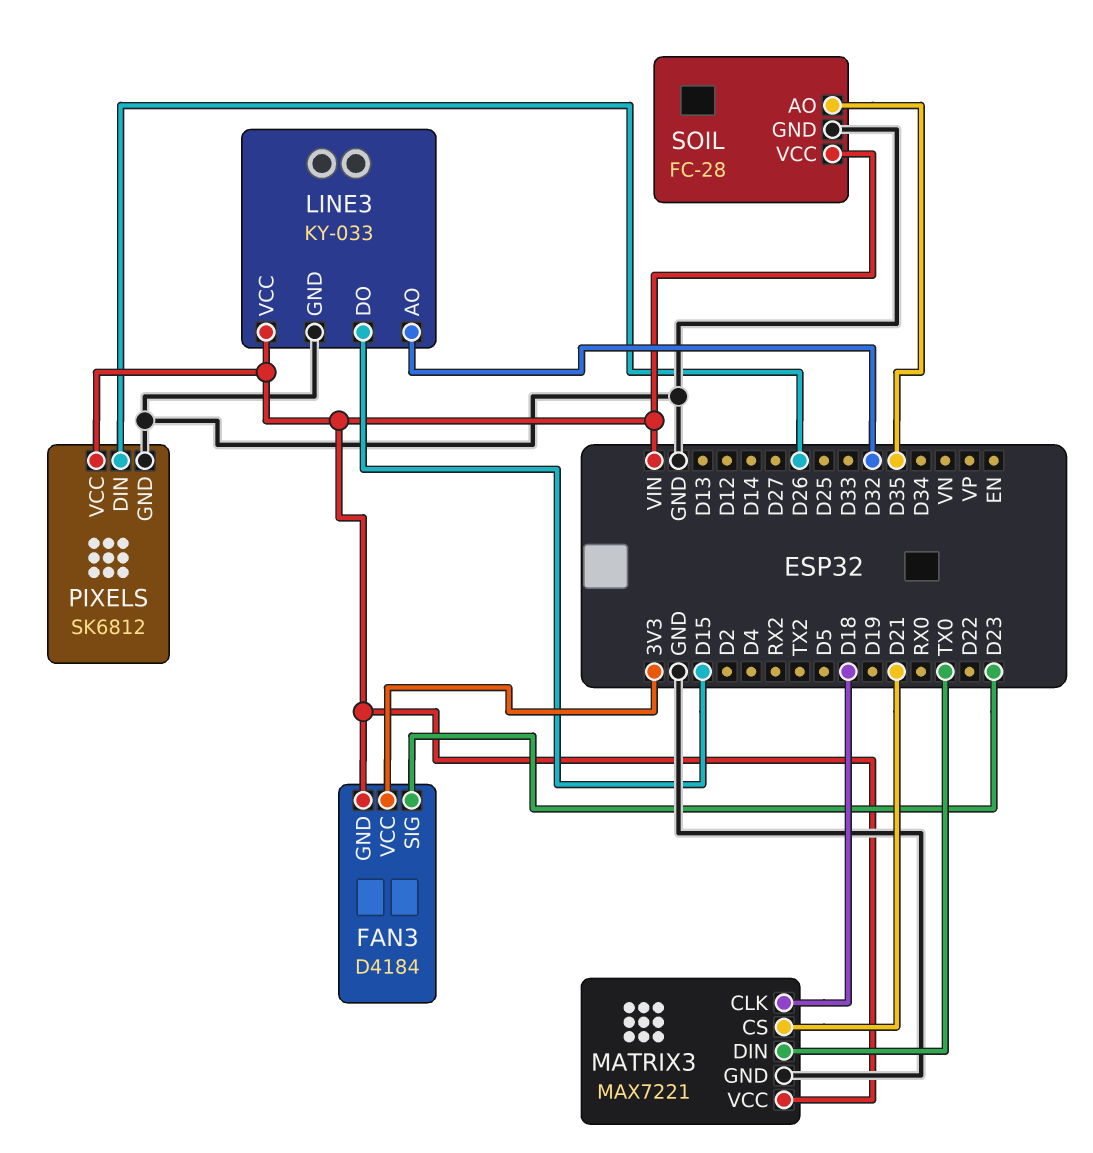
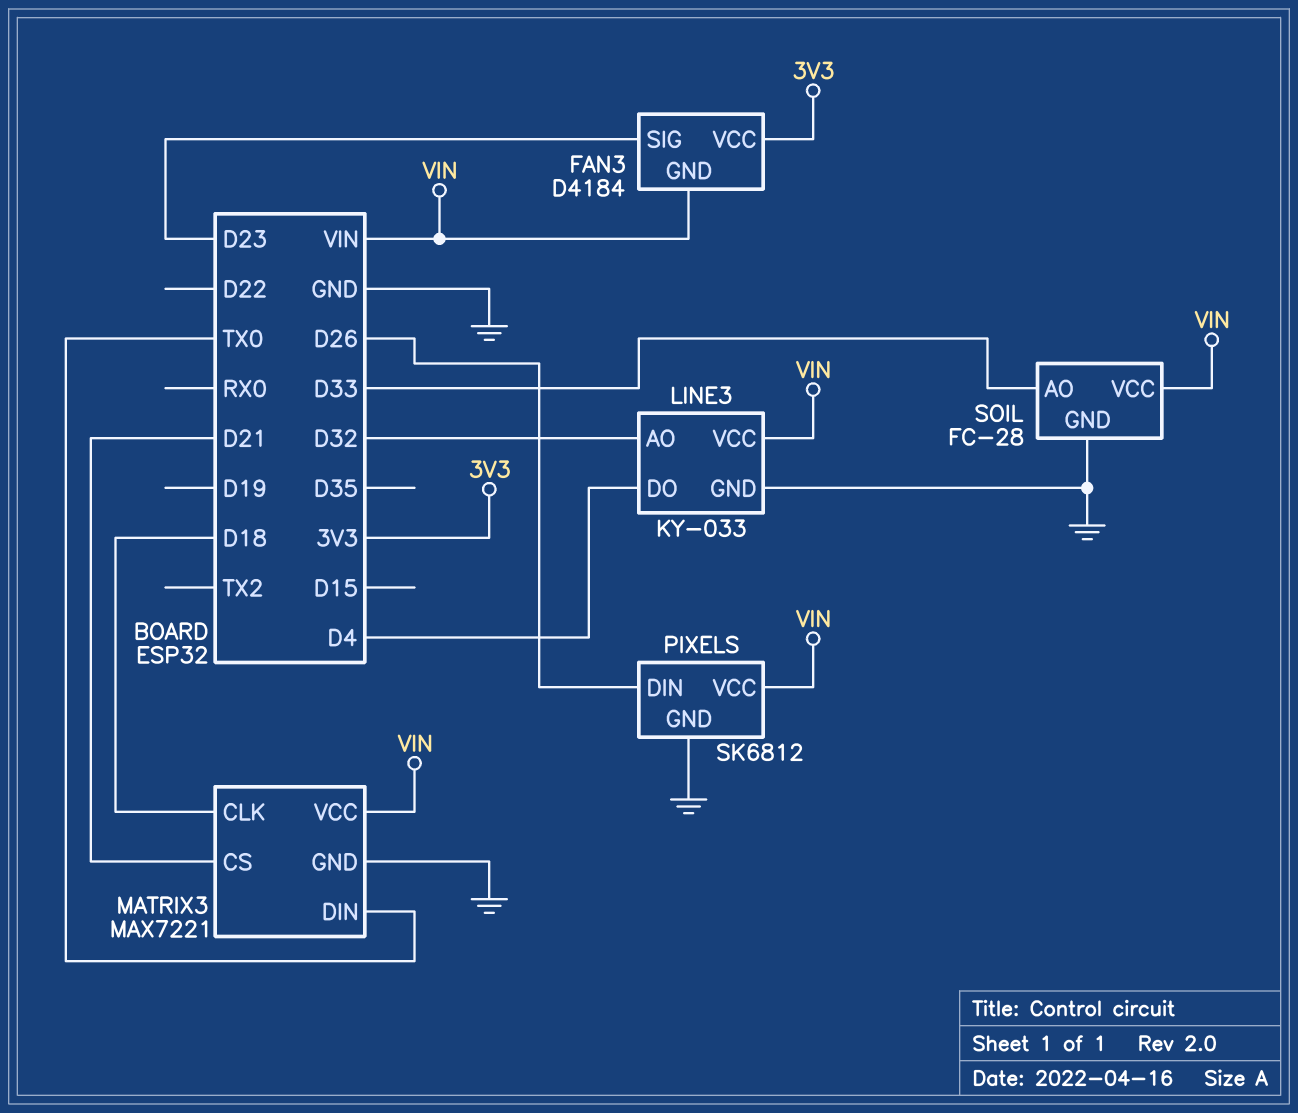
LINE3 pin DO: D15 -> D4
SOIL pin AO: D35 -> D33

